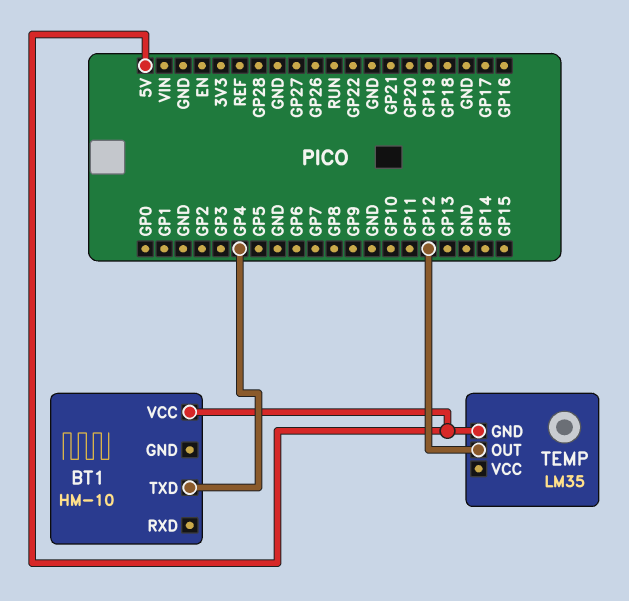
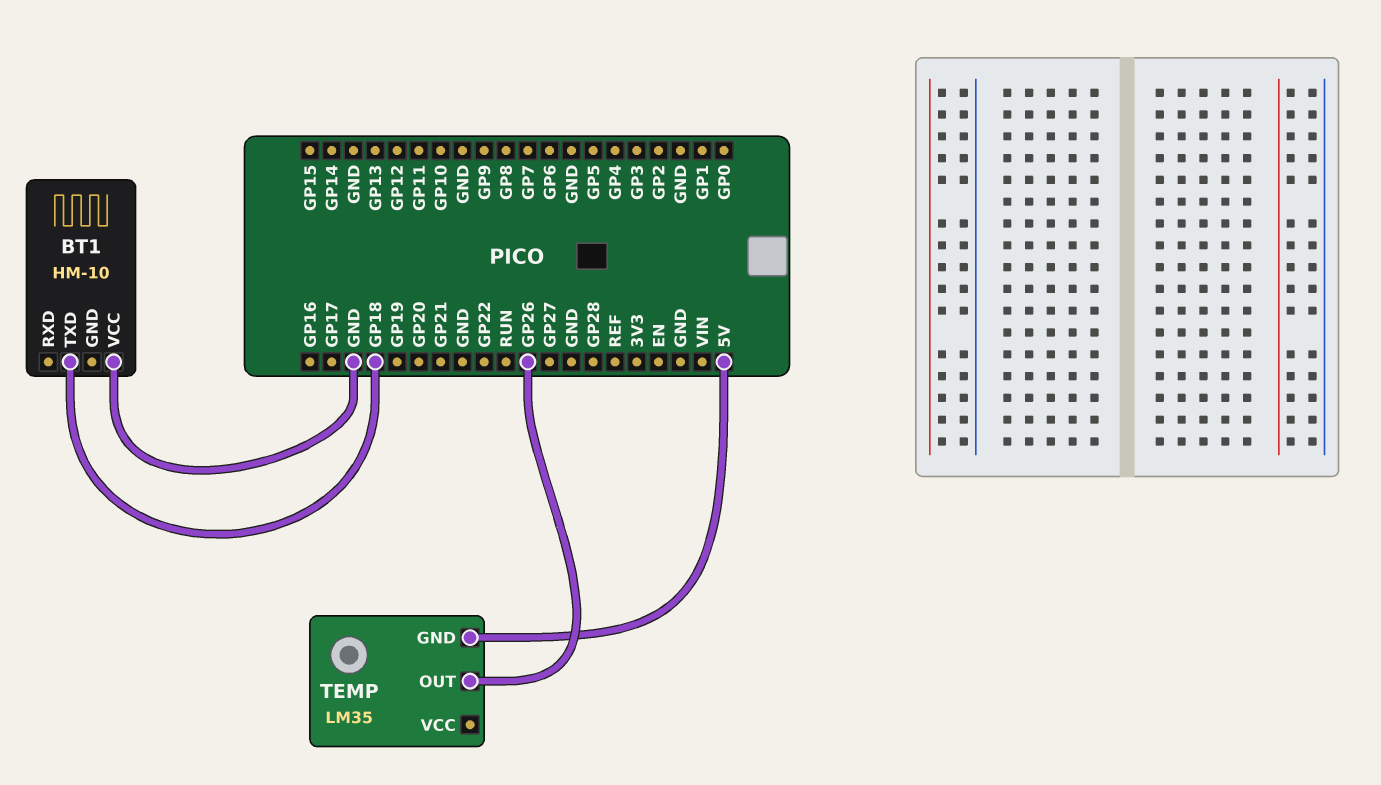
BT1 pin TXD: GP4 -> GP18
BT1 pin VCC: 5V -> GND
TEMP pin OUT: GP12 -> GP26

